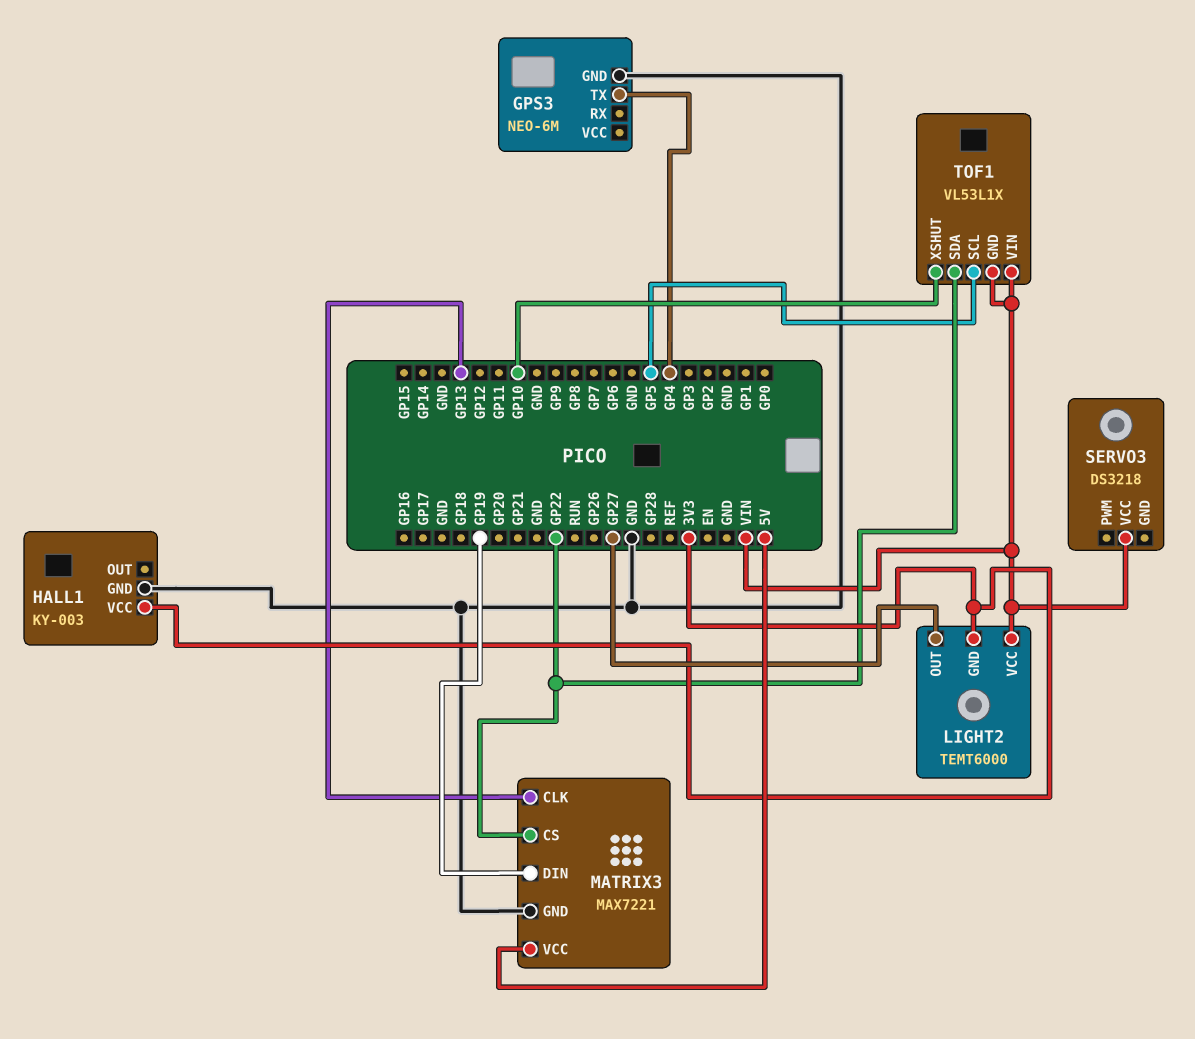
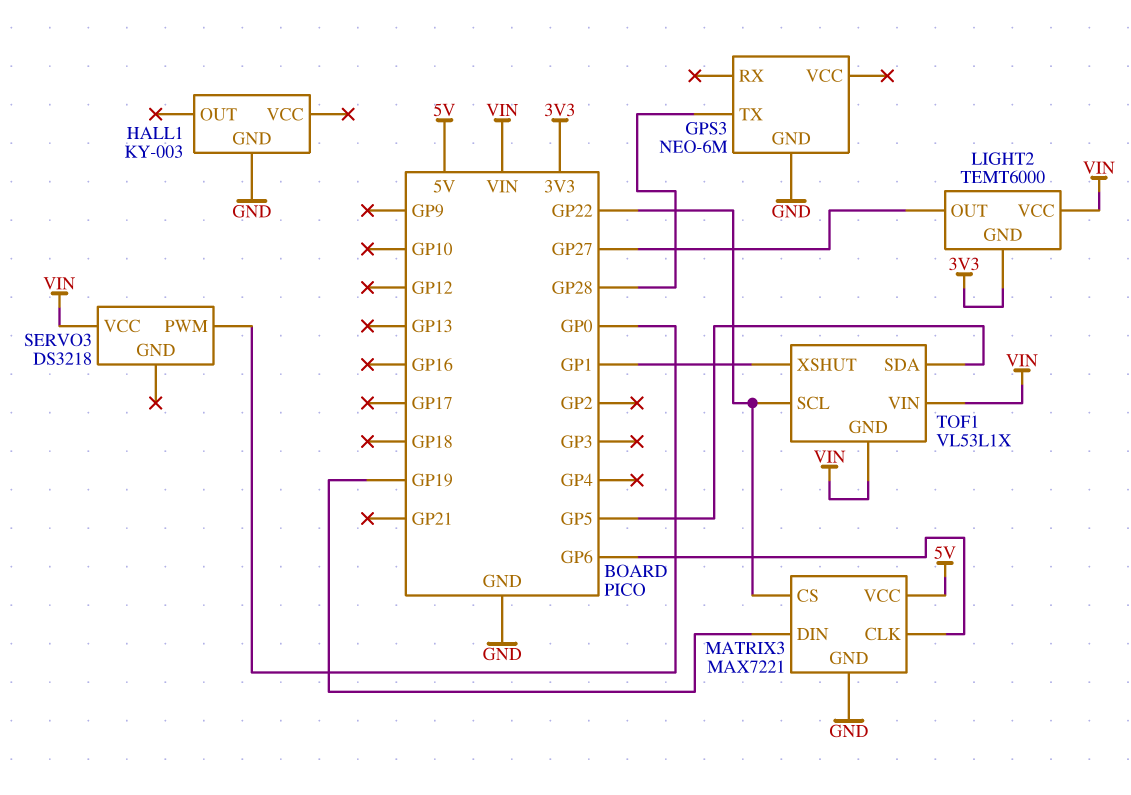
GPS3 pin TX: GP4 -> GP28
HALL1 pin VCC: 3V3 -> none
MATRIX3 pin CLK: GP13 -> GP6
SERVO3 pin PWM: none -> GP0
TOF1 pin SCL: GP5 -> GP22
TOF1 pin SDA: GP22 -> GP5
TOF1 pin XSHUT: GP10 -> GP1

